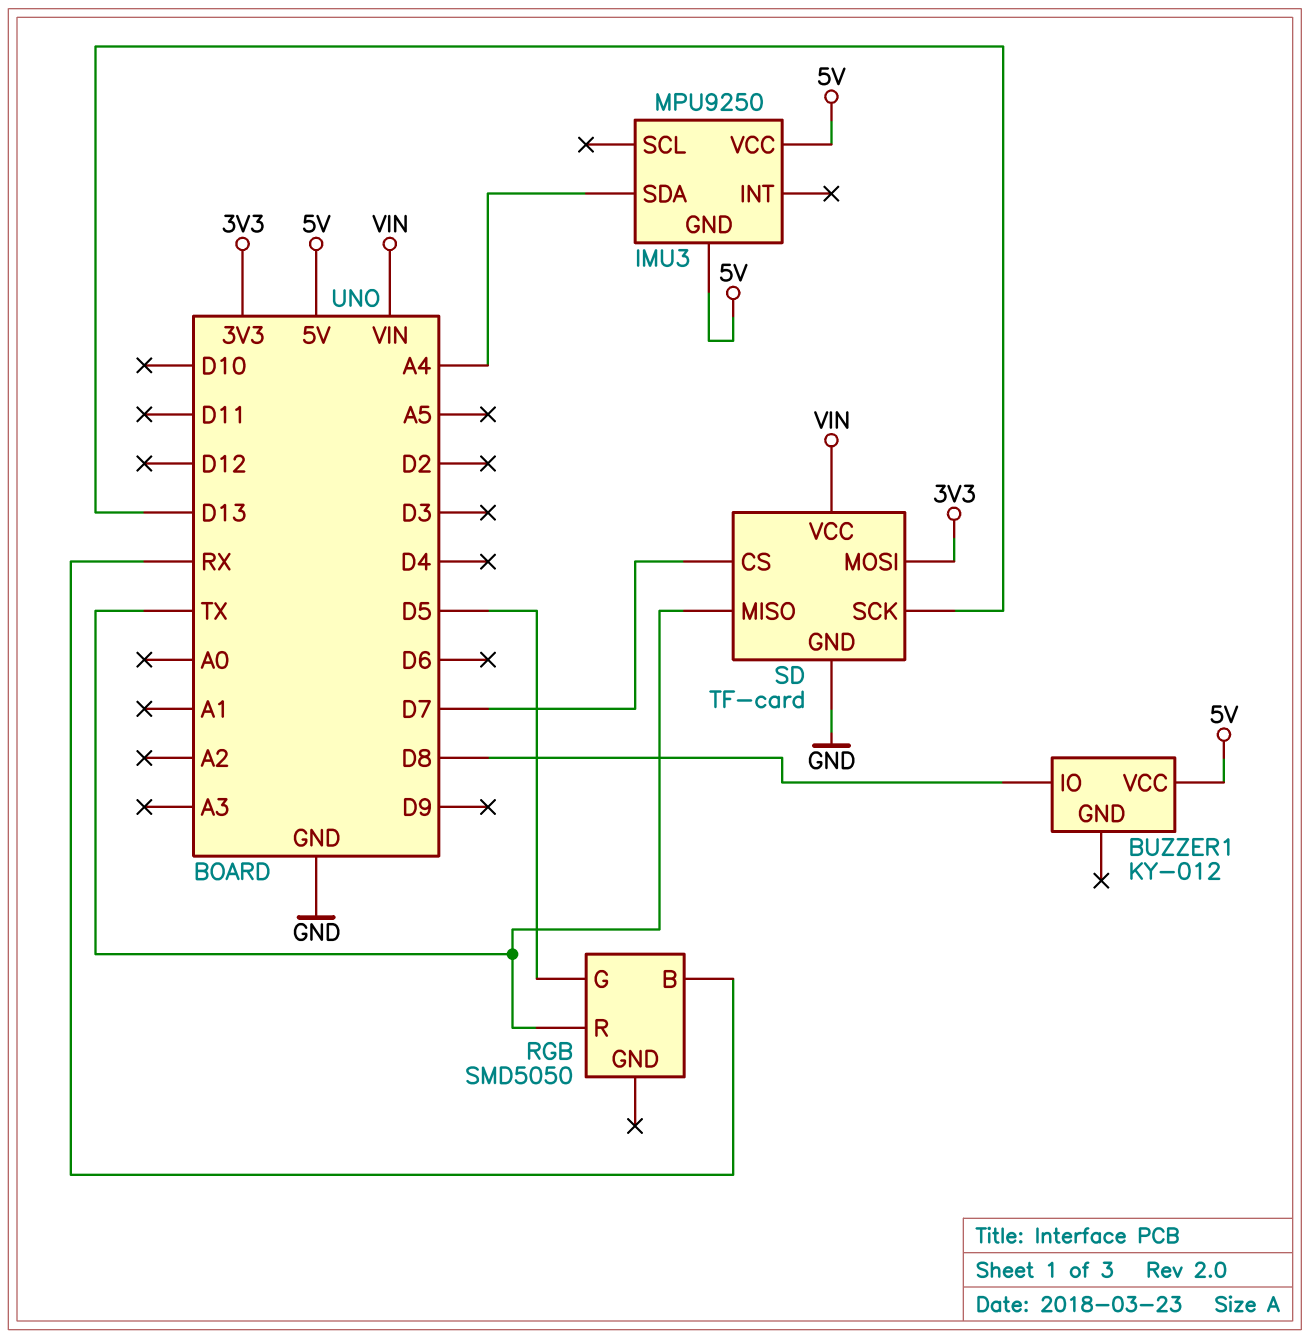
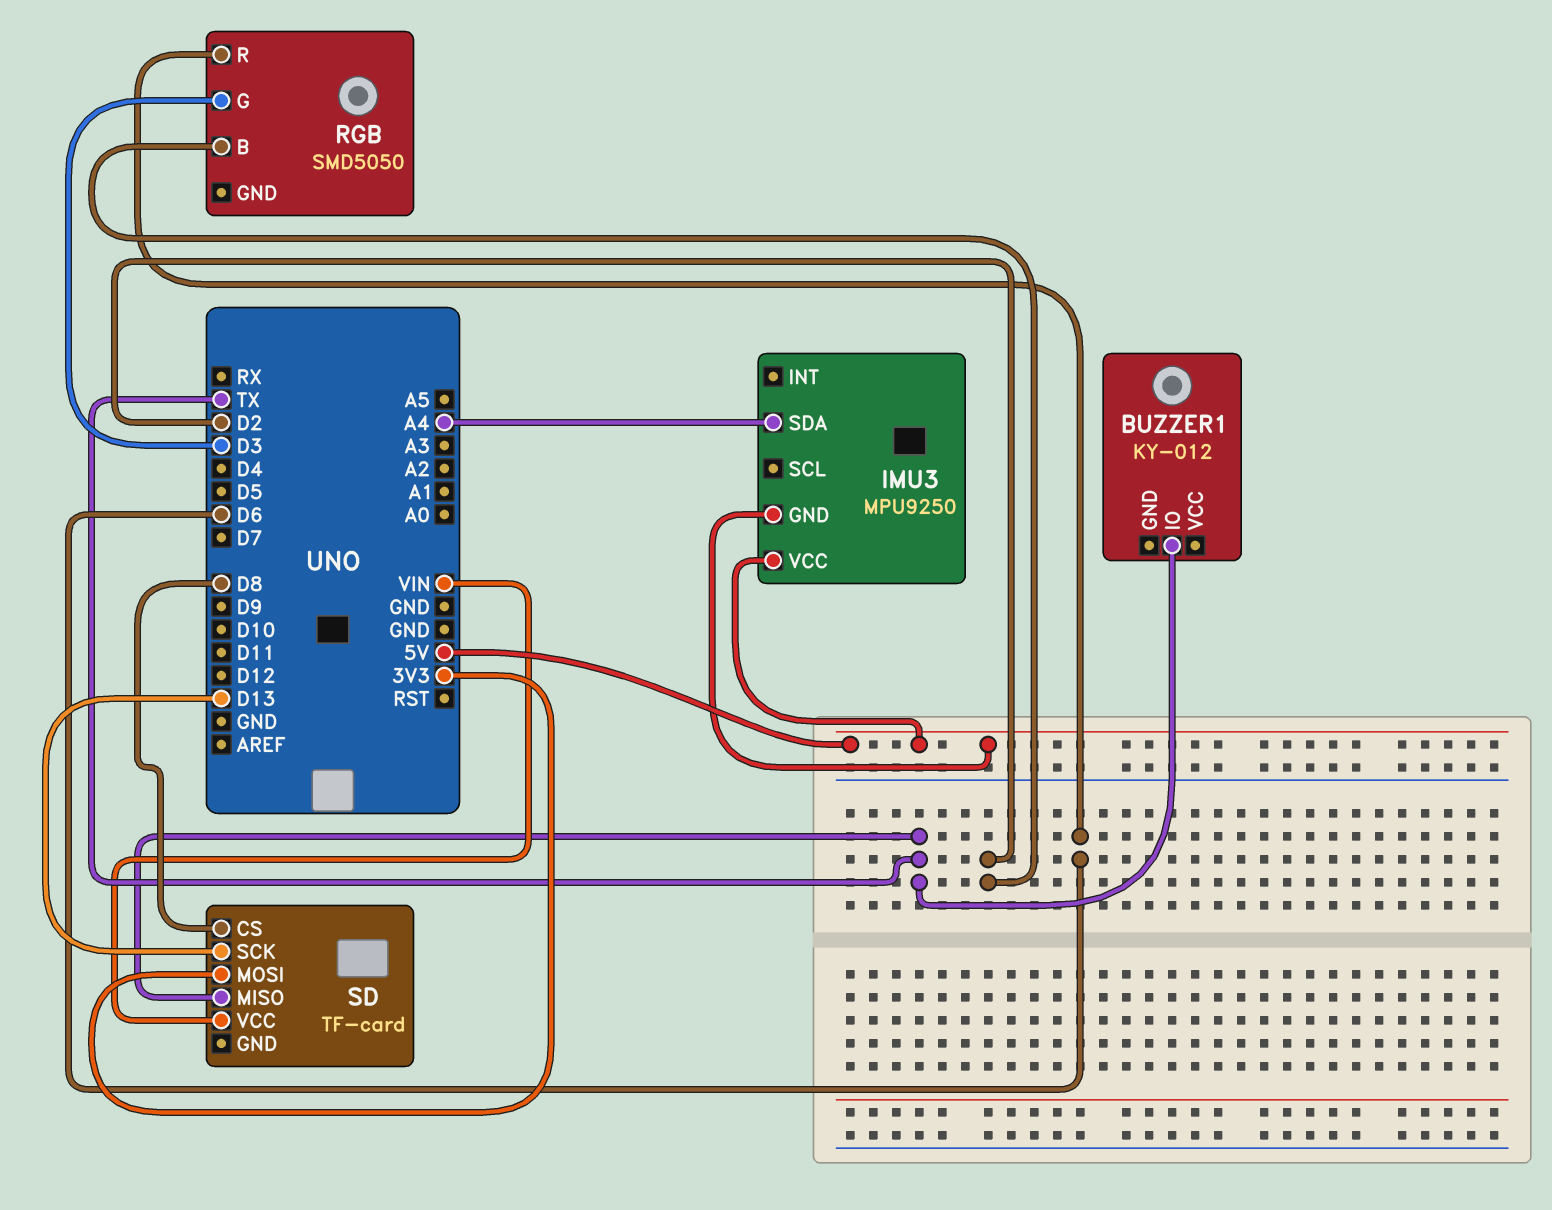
BUZZER1 pin IO: D8 -> TX
BUZZER1 pin VCC: 5V -> none
RGB pin B: RX -> D2
RGB pin G: D5 -> D3
RGB pin R: TX -> D6
SD pin CS: D7 -> D8
SD pin GND: GND -> none

